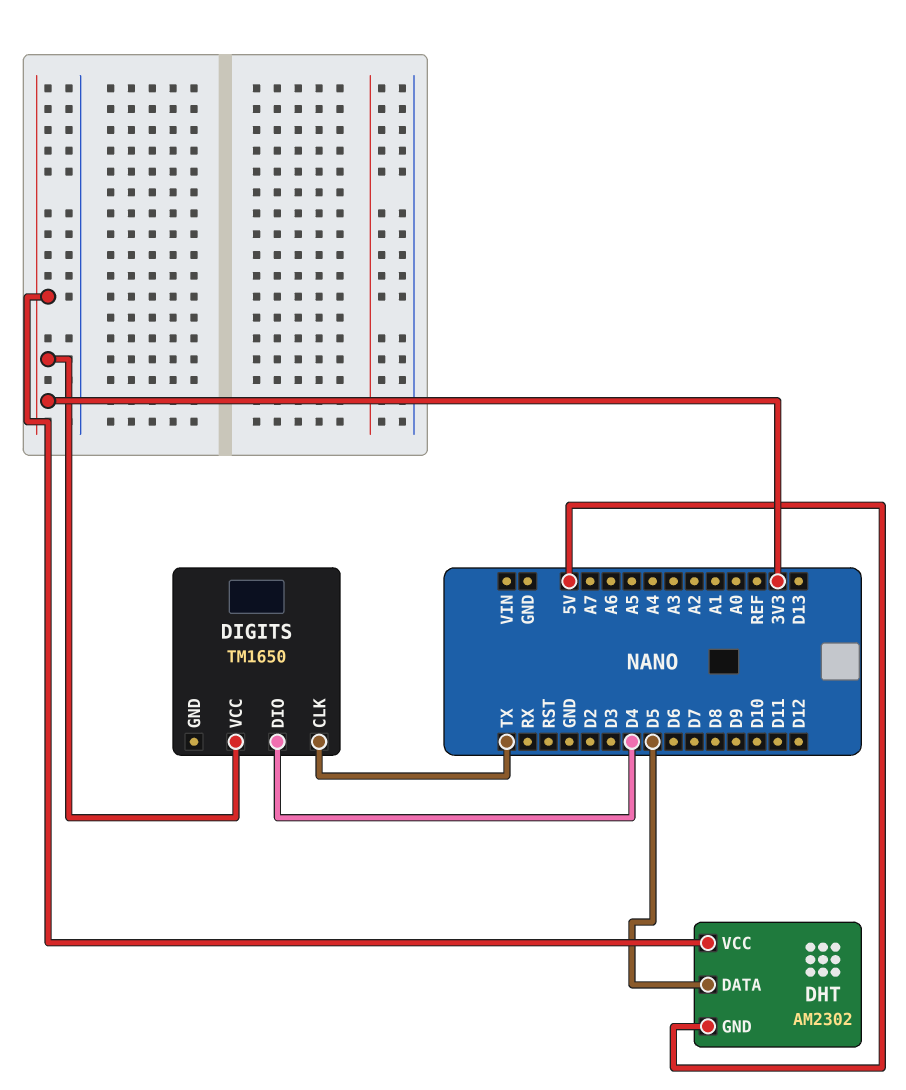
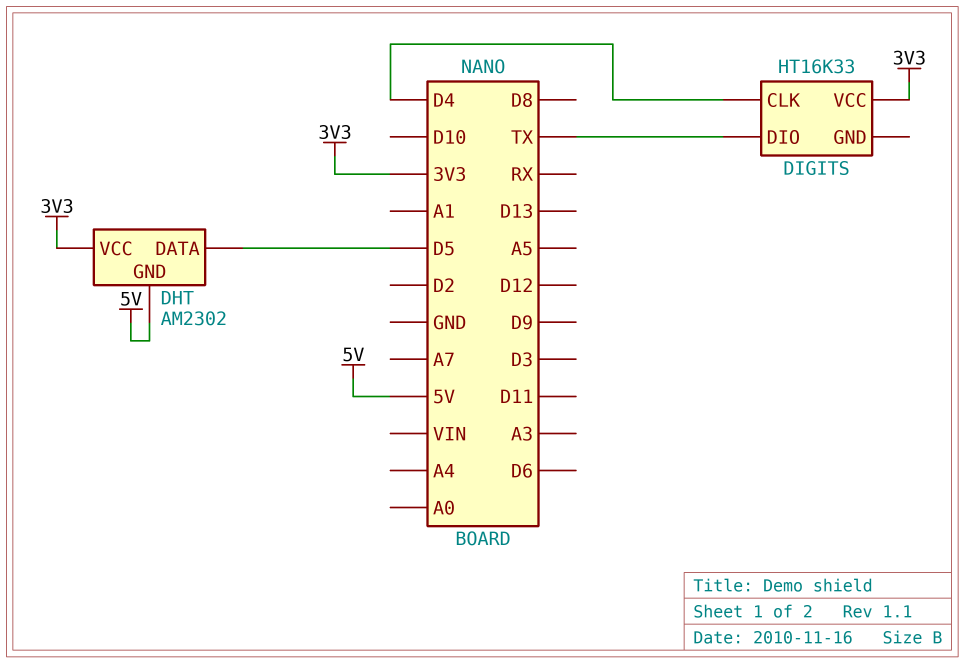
DIGITS: TM1650 -> HT16K33
DIGITS pin CLK: TX -> D4
DIGITS pin DIO: D4 -> TX

